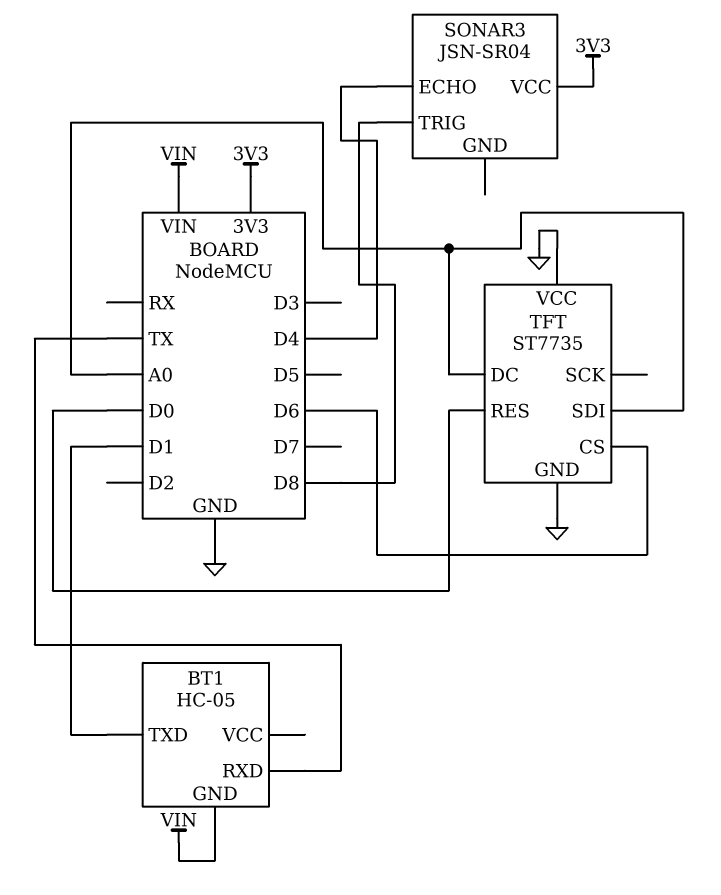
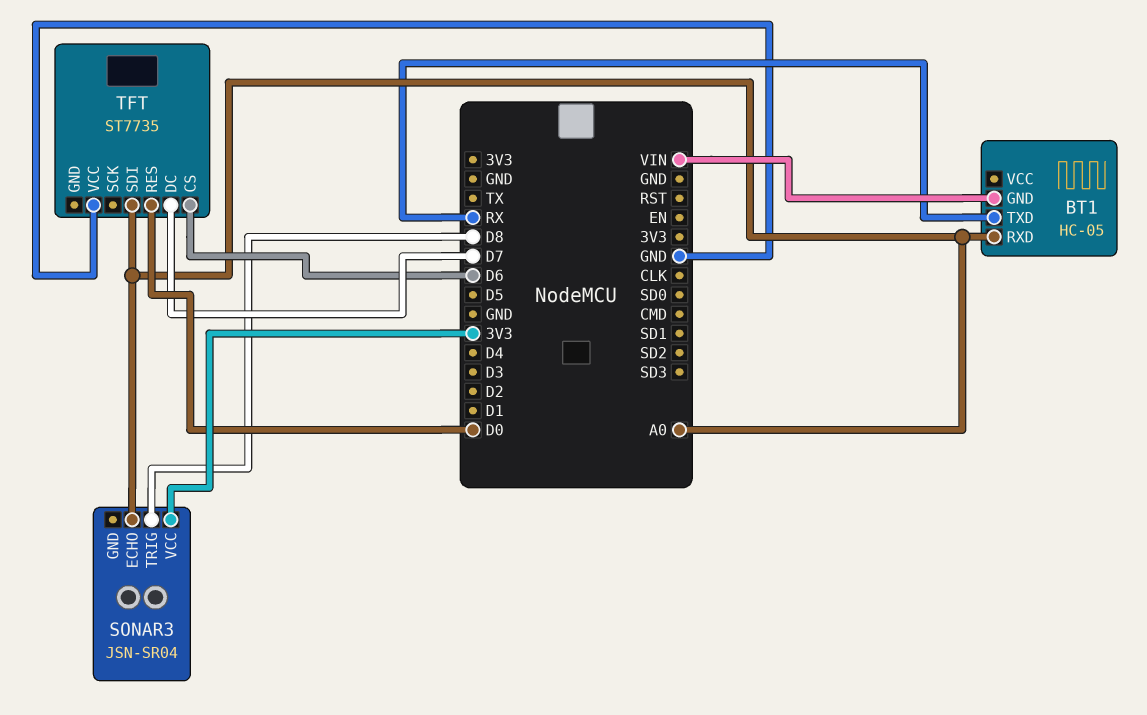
BT1 pin RXD: TX -> A0
BT1 pin TXD: D1 -> RX
SONAR3 pin ECHO: D4 -> A0
TFT pin DC: A0 -> D7
TFT pin GND: GND -> none

